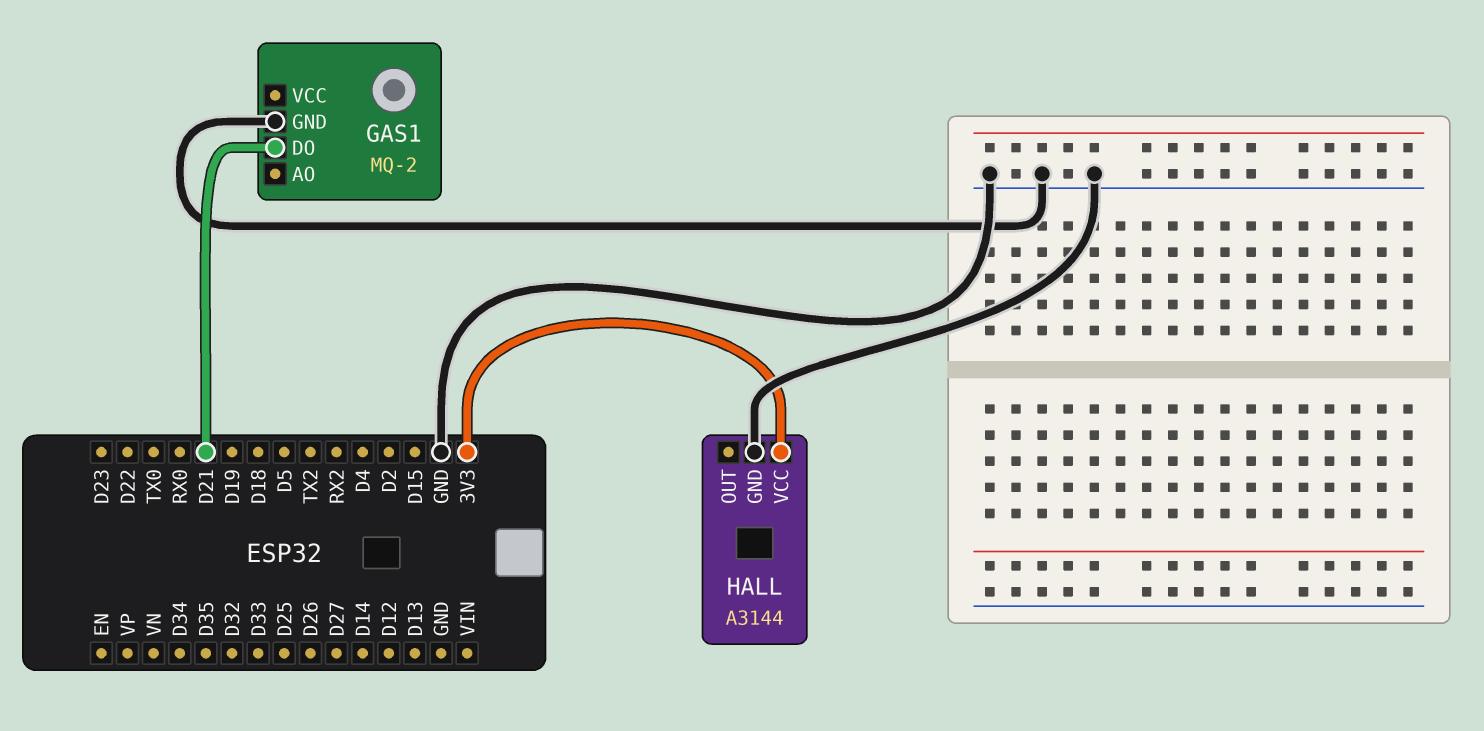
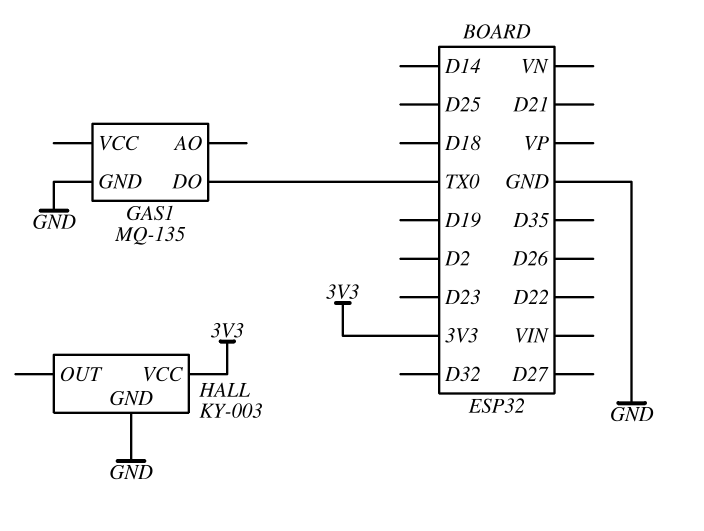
GAS1: MQ-2 -> MQ-135
GAS1 pin DO: D21 -> TX0
HALL: A3144 -> KY-003

